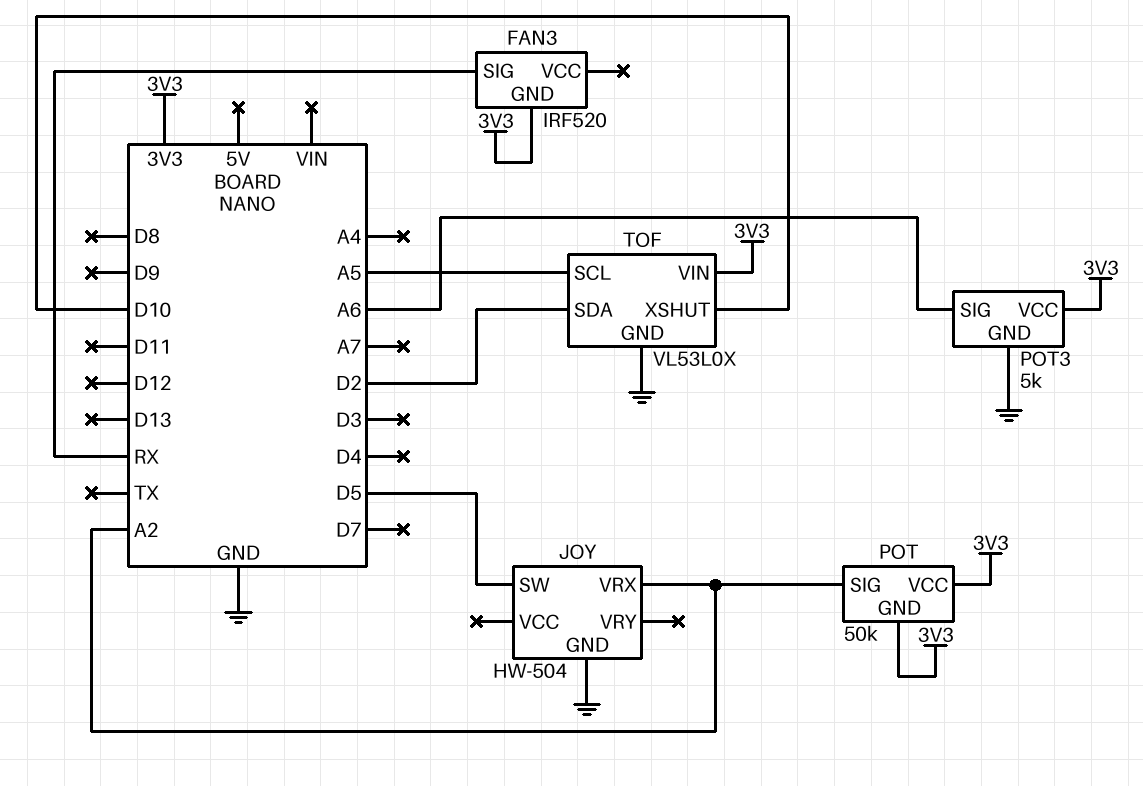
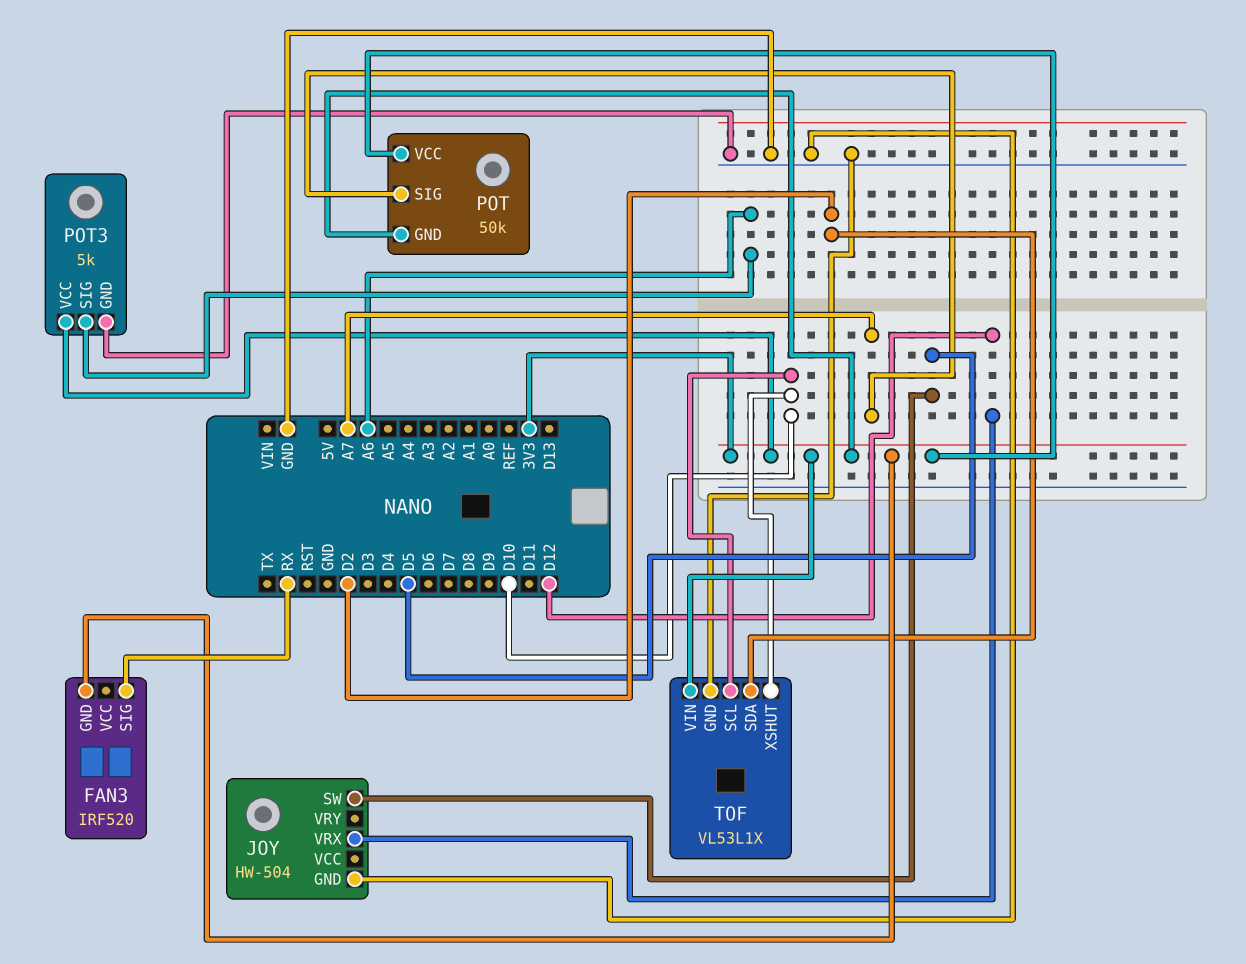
JOY pin VRX: A2 -> D12
POT pin SIG: A2 -> A7
TOF: VL53L0X -> VL53L1X
TOF pin SCL: A5 -> D10

